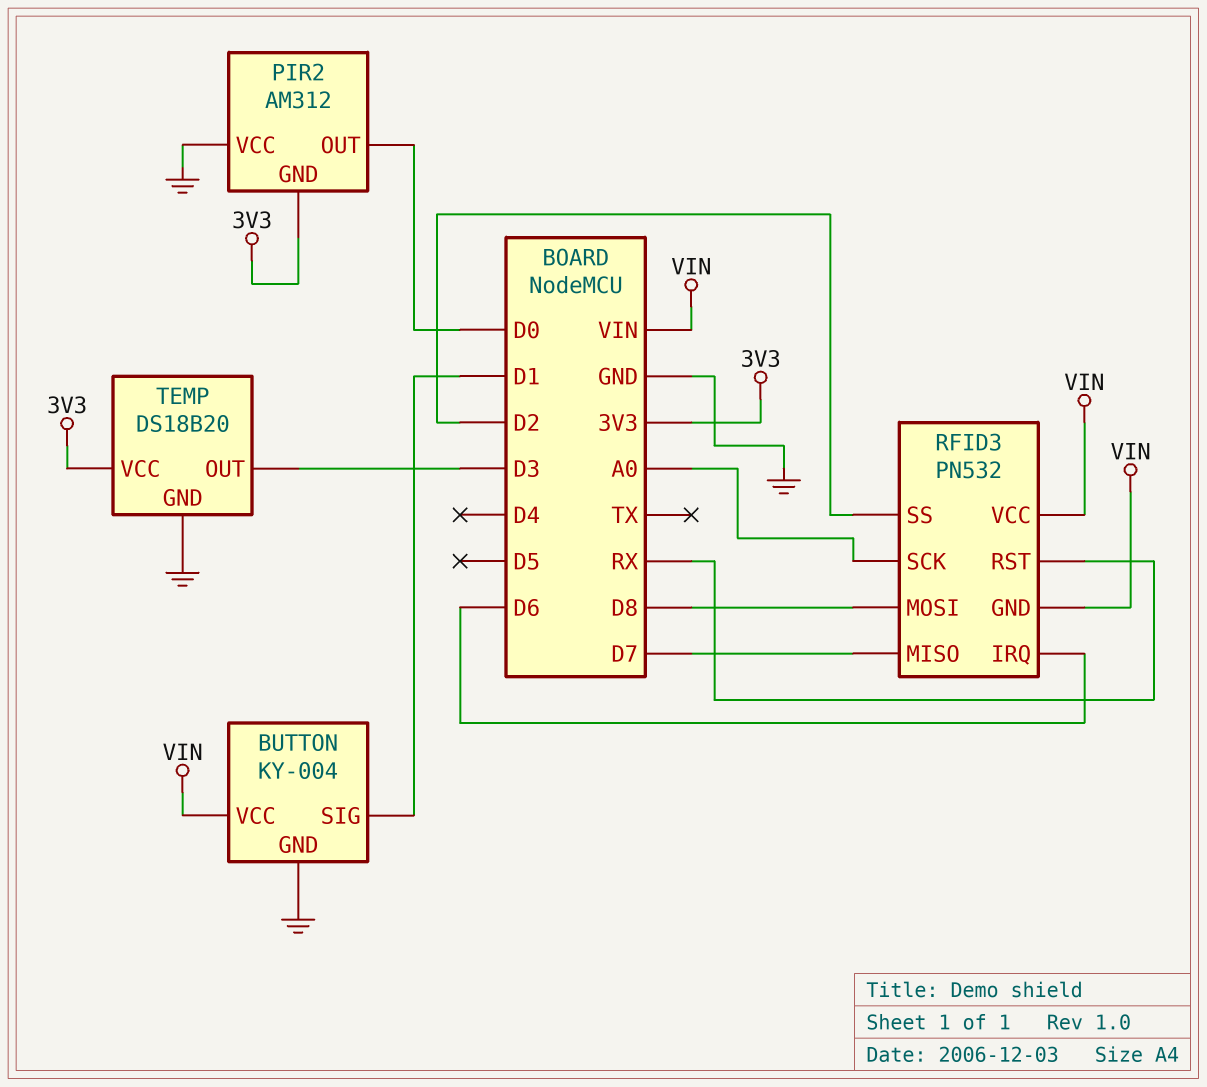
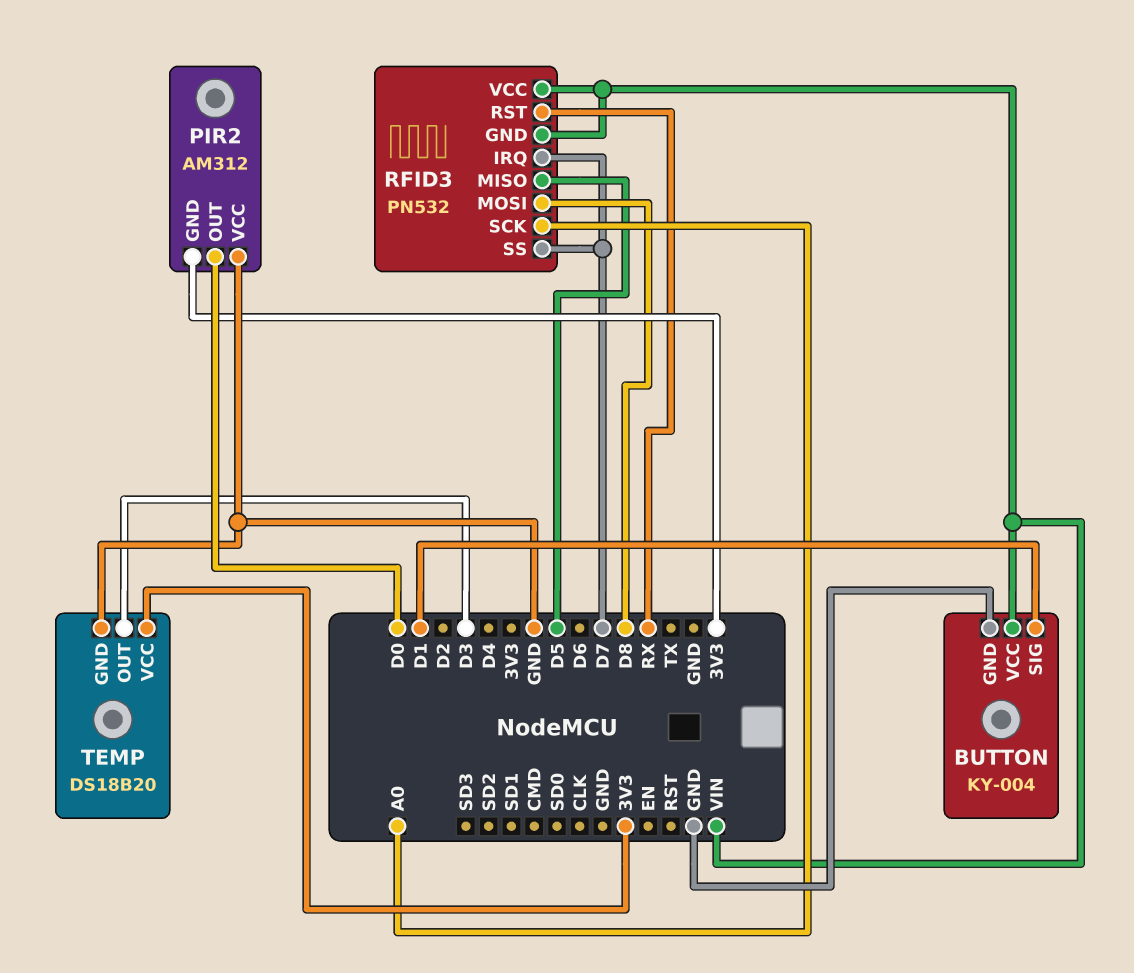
RFID3 pin IRQ: D6 -> D7
RFID3 pin MISO: D7 -> D5
RFID3 pin SS: D2 -> D7

